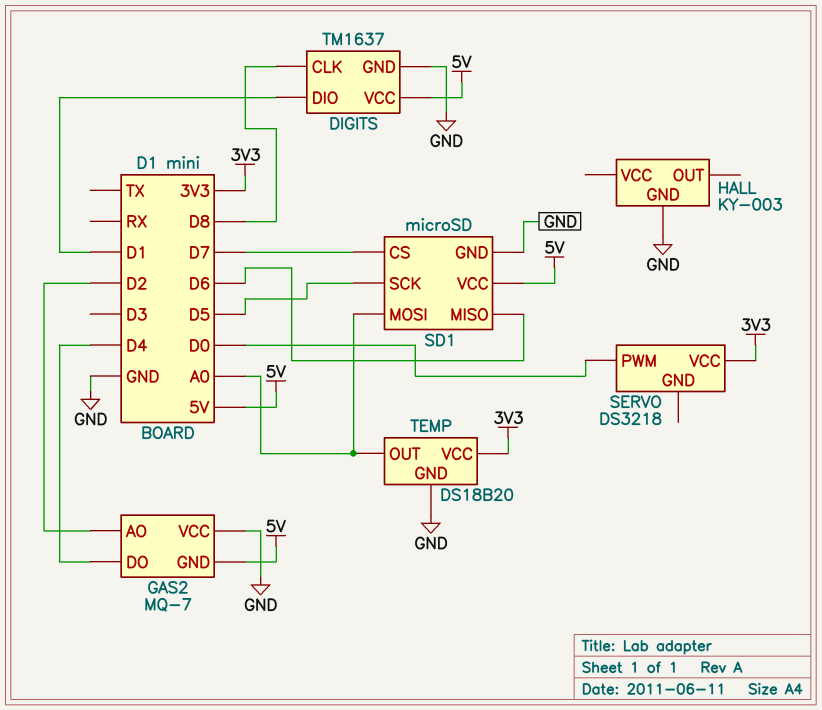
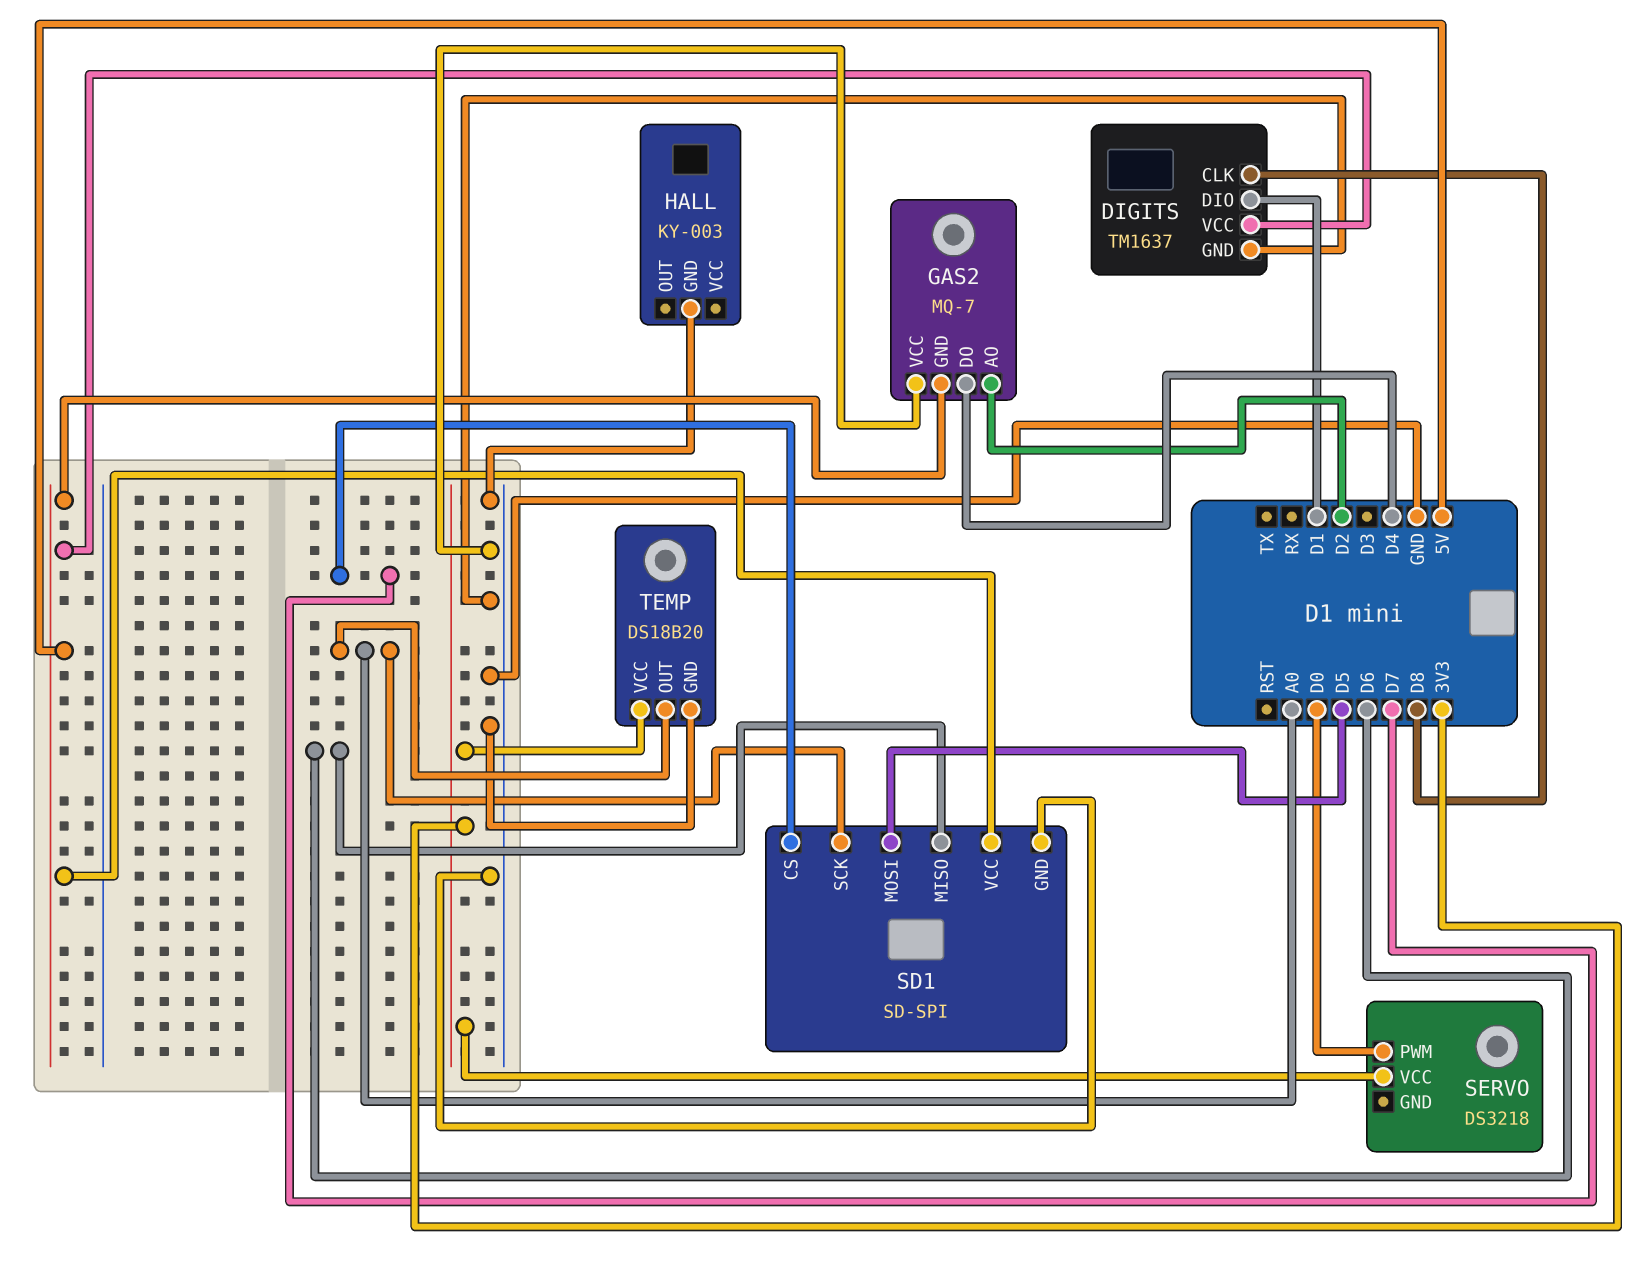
SD1: microSD -> SD-SPI
SD1 pin MOSI: A0 -> D5
SD1 pin SCK: D5 -> A0

